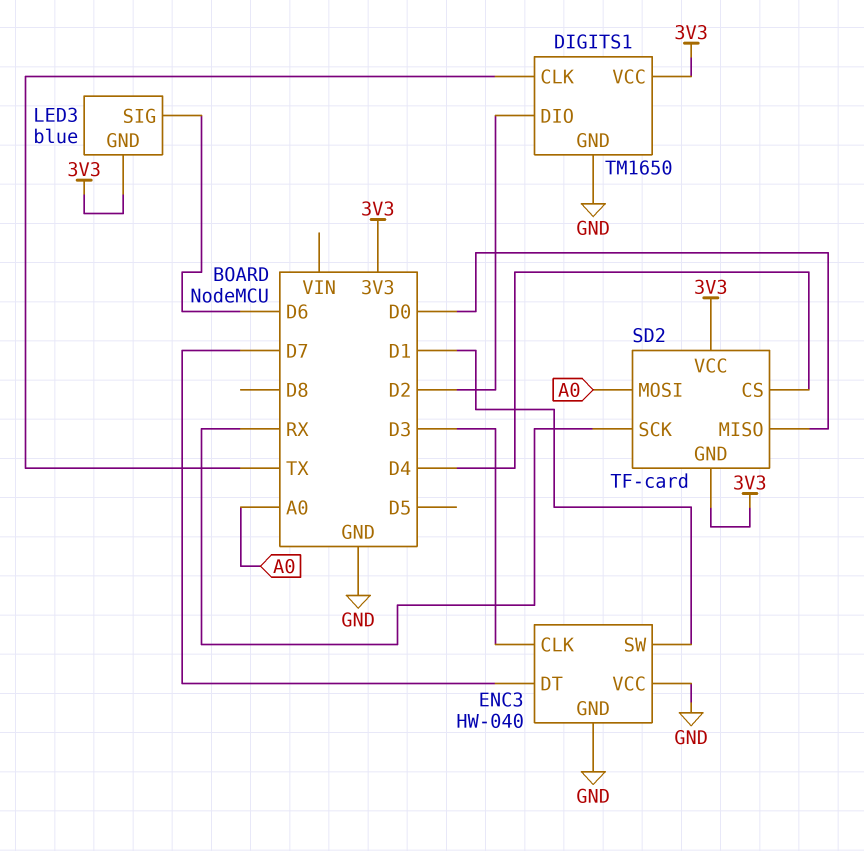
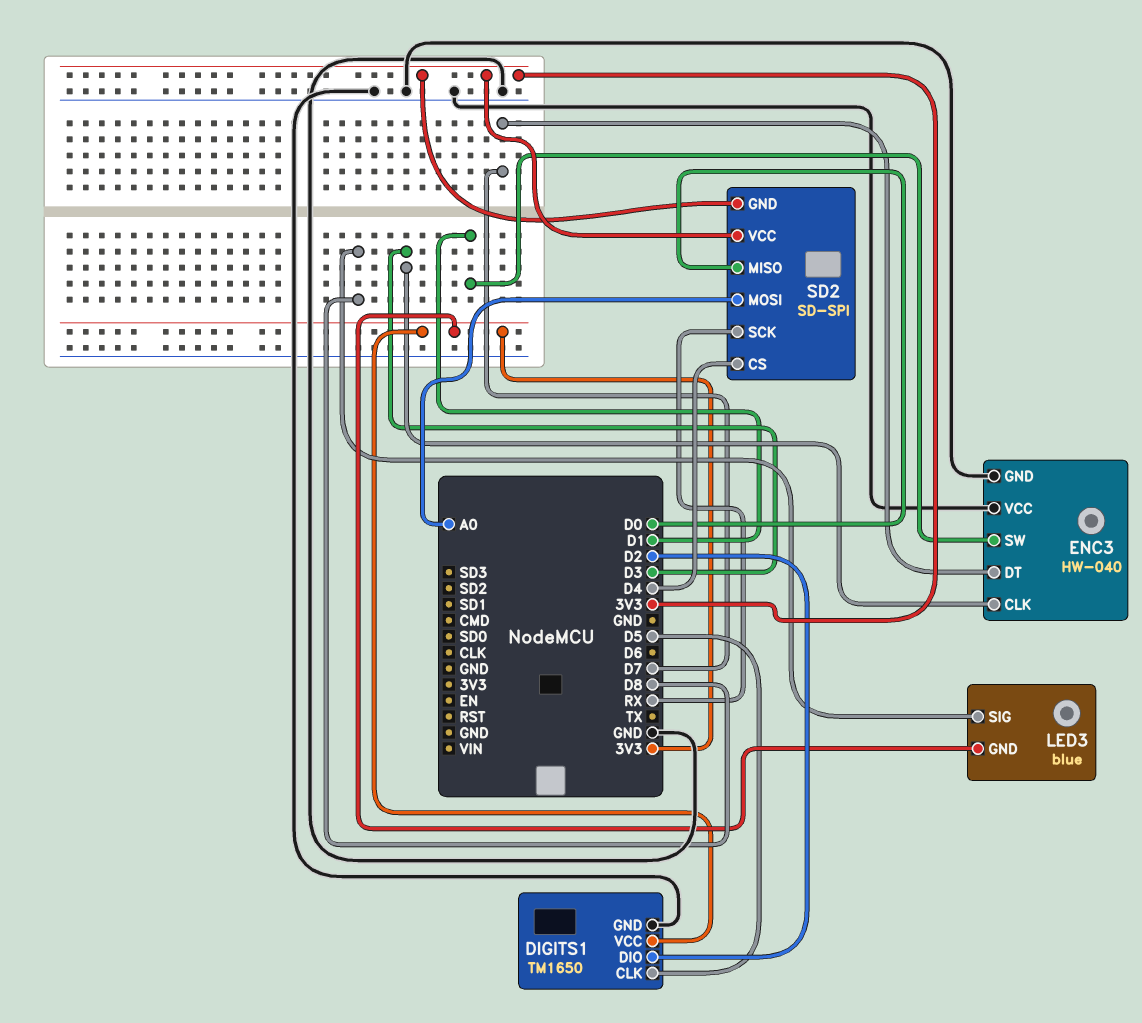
DIGITS1 pin CLK: TX -> D5
LED3 pin SIG: D6 -> D8
SD2: TF-card -> SD-SPI

